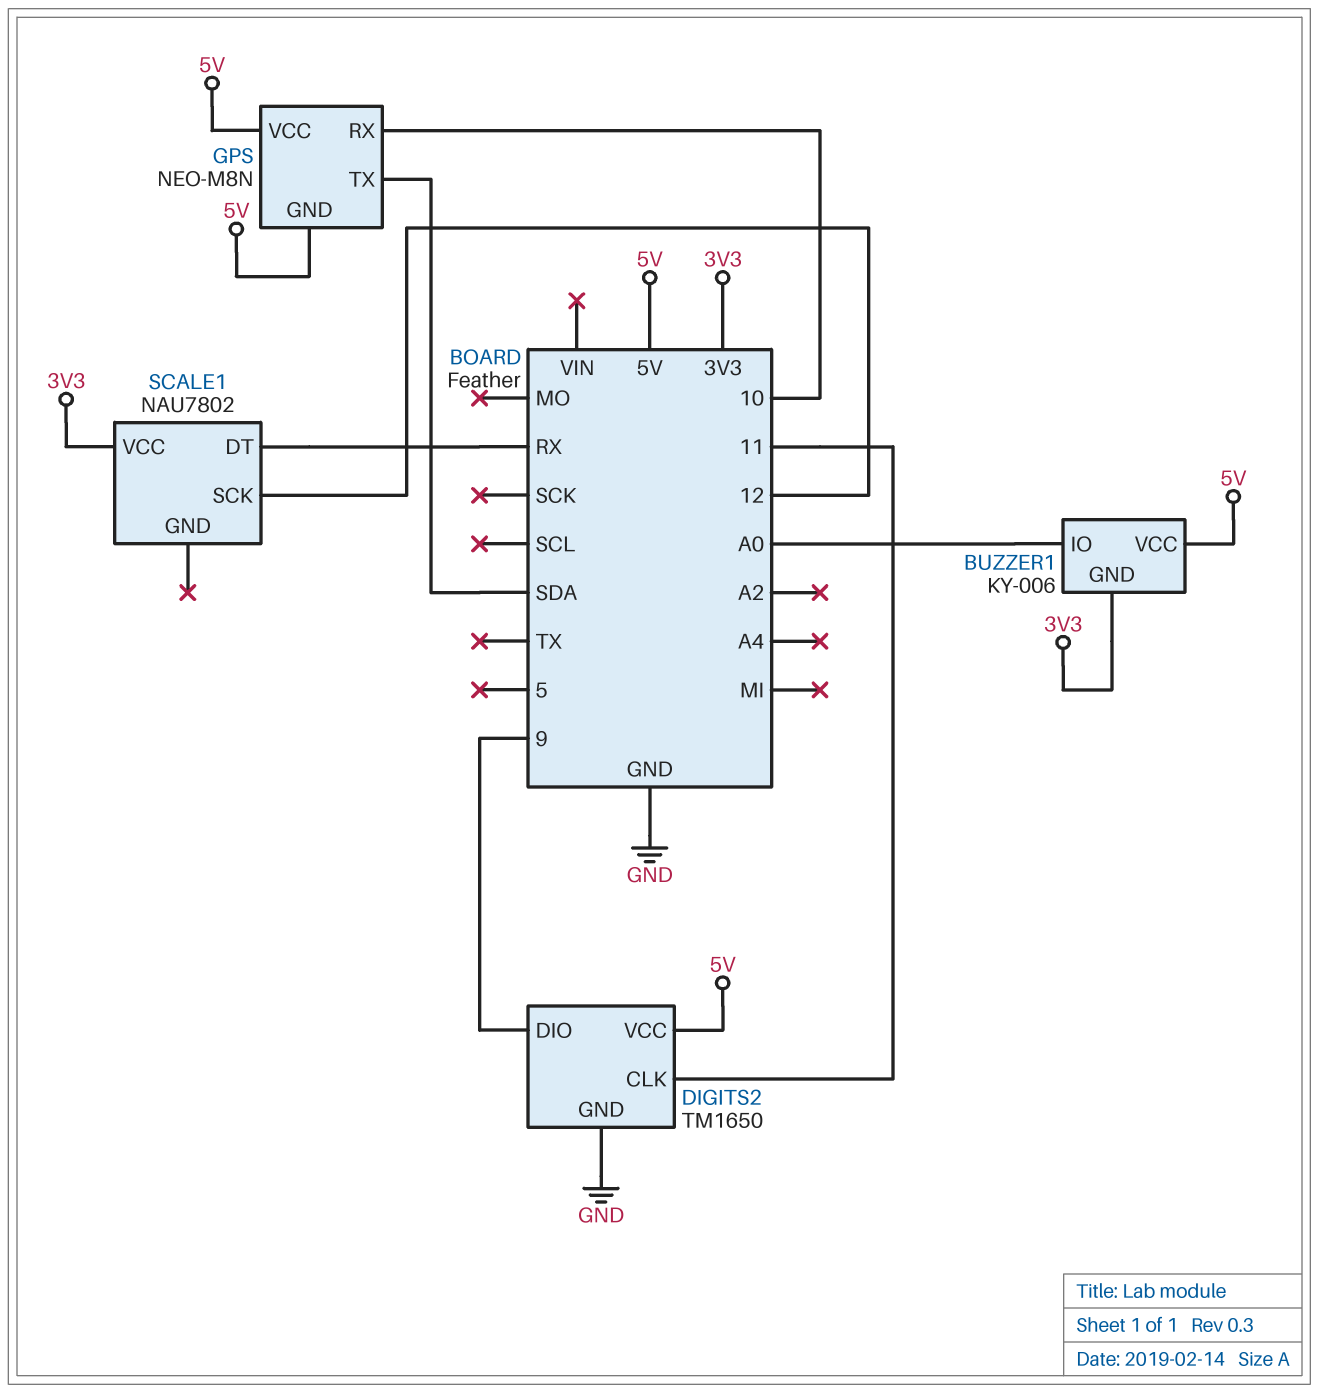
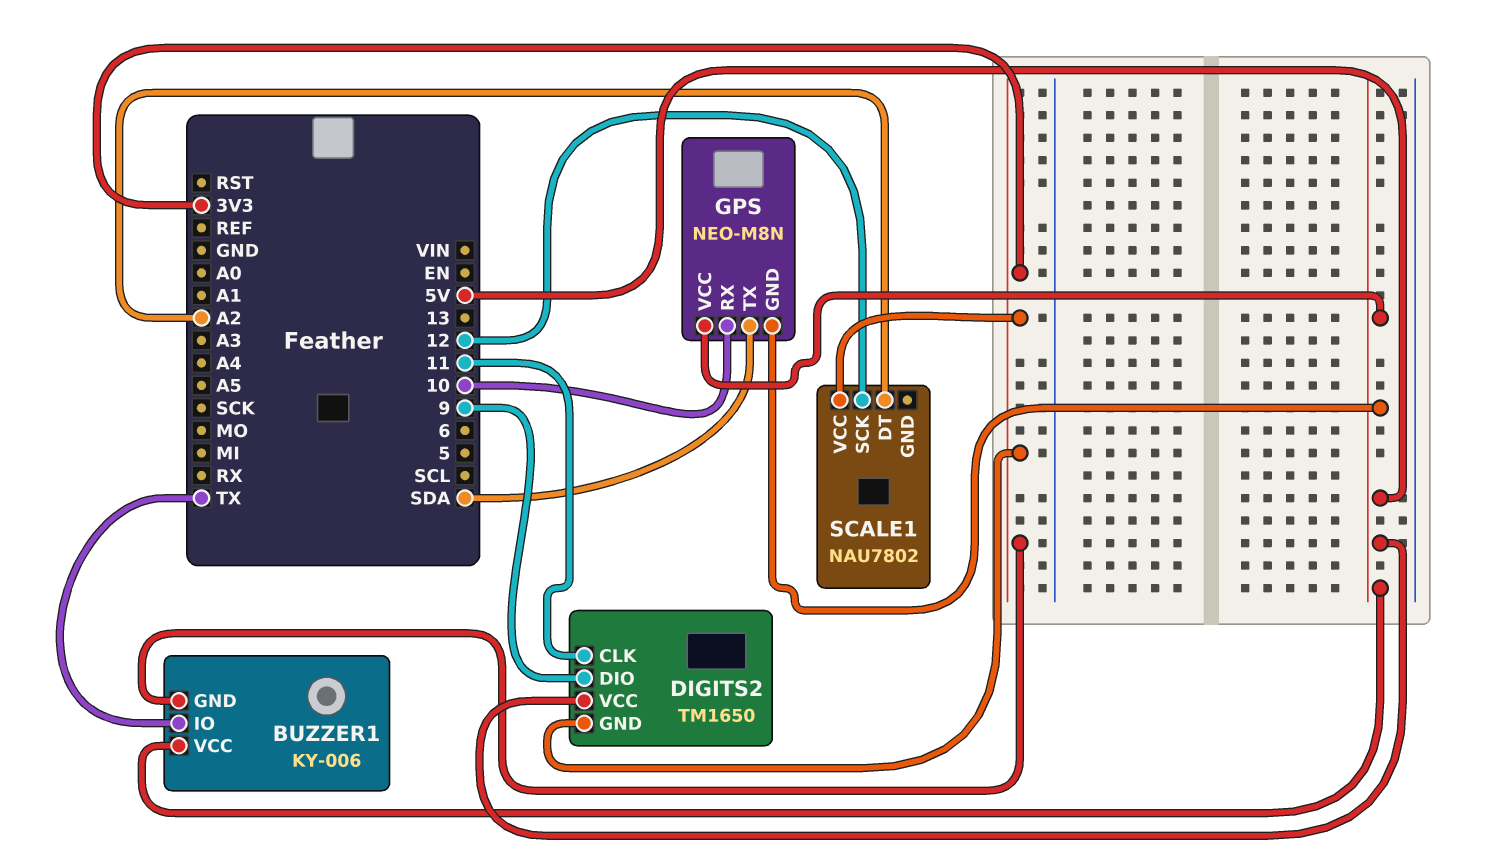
BUZZER1 pin IO: A0 -> TX
DIGITS2 pin GND: GND -> 3V3
SCALE1 pin DT: RX -> A2

